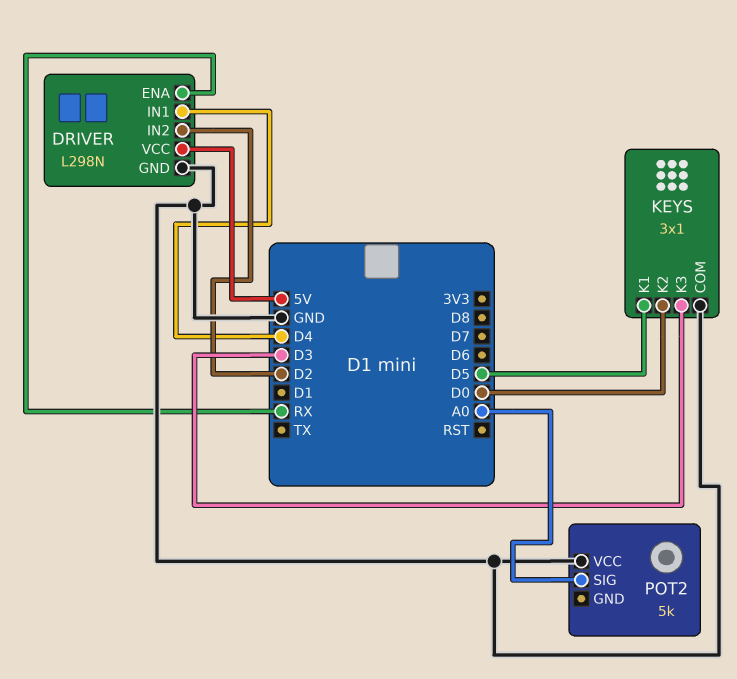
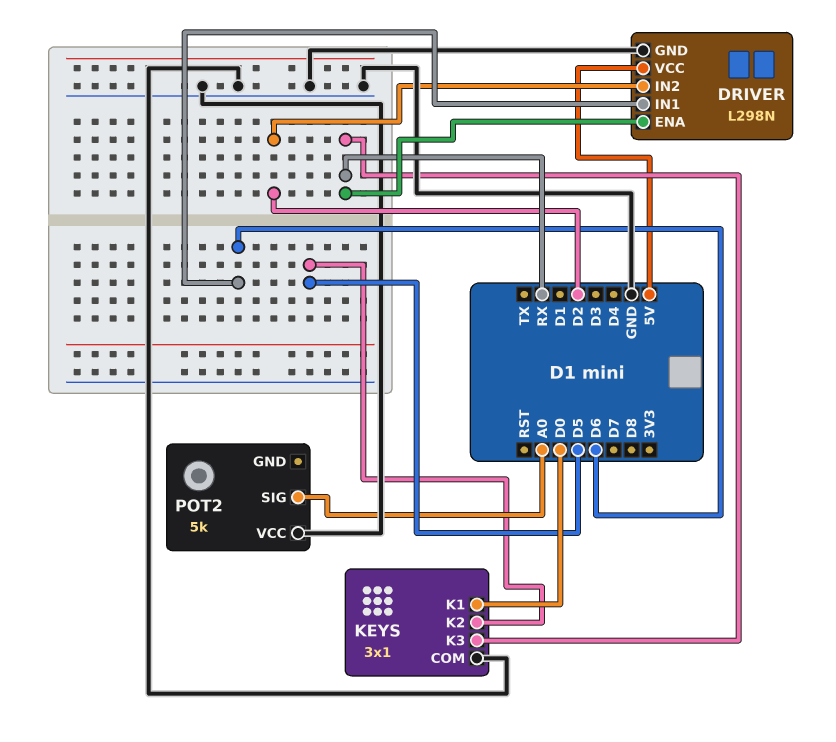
DRIVER pin IN1: D4 -> D6
KEYS pin K1: D5 -> D0
KEYS pin K2: D0 -> D5
KEYS pin K3: D3 -> RX

